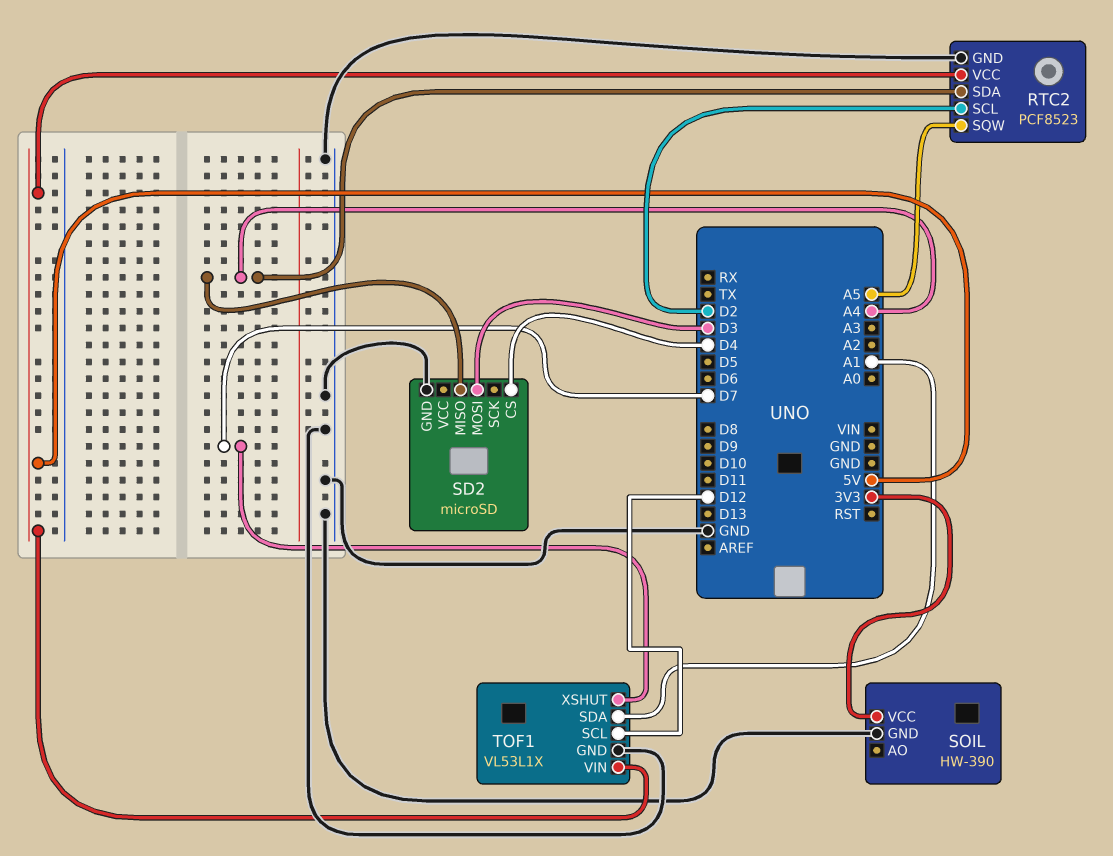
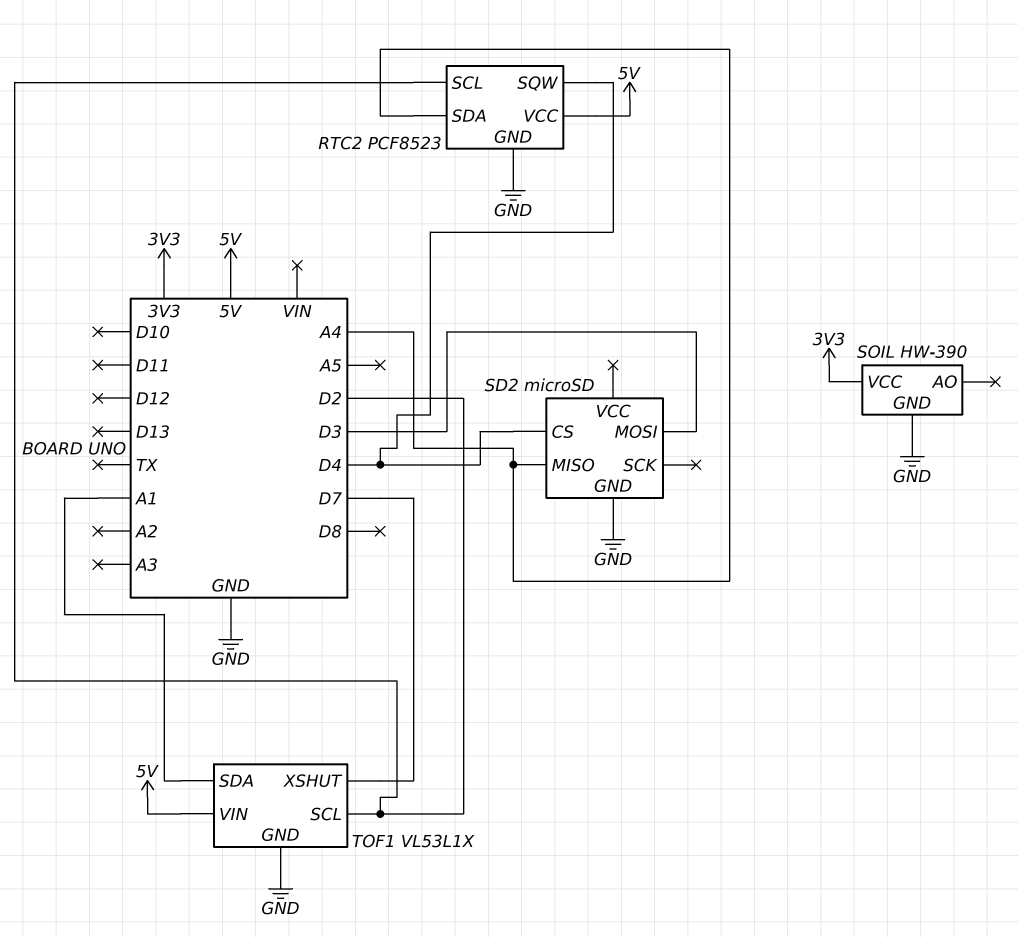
RTC2 pin SQW: A5 -> D4
TOF1 pin SCL: D12 -> D2

